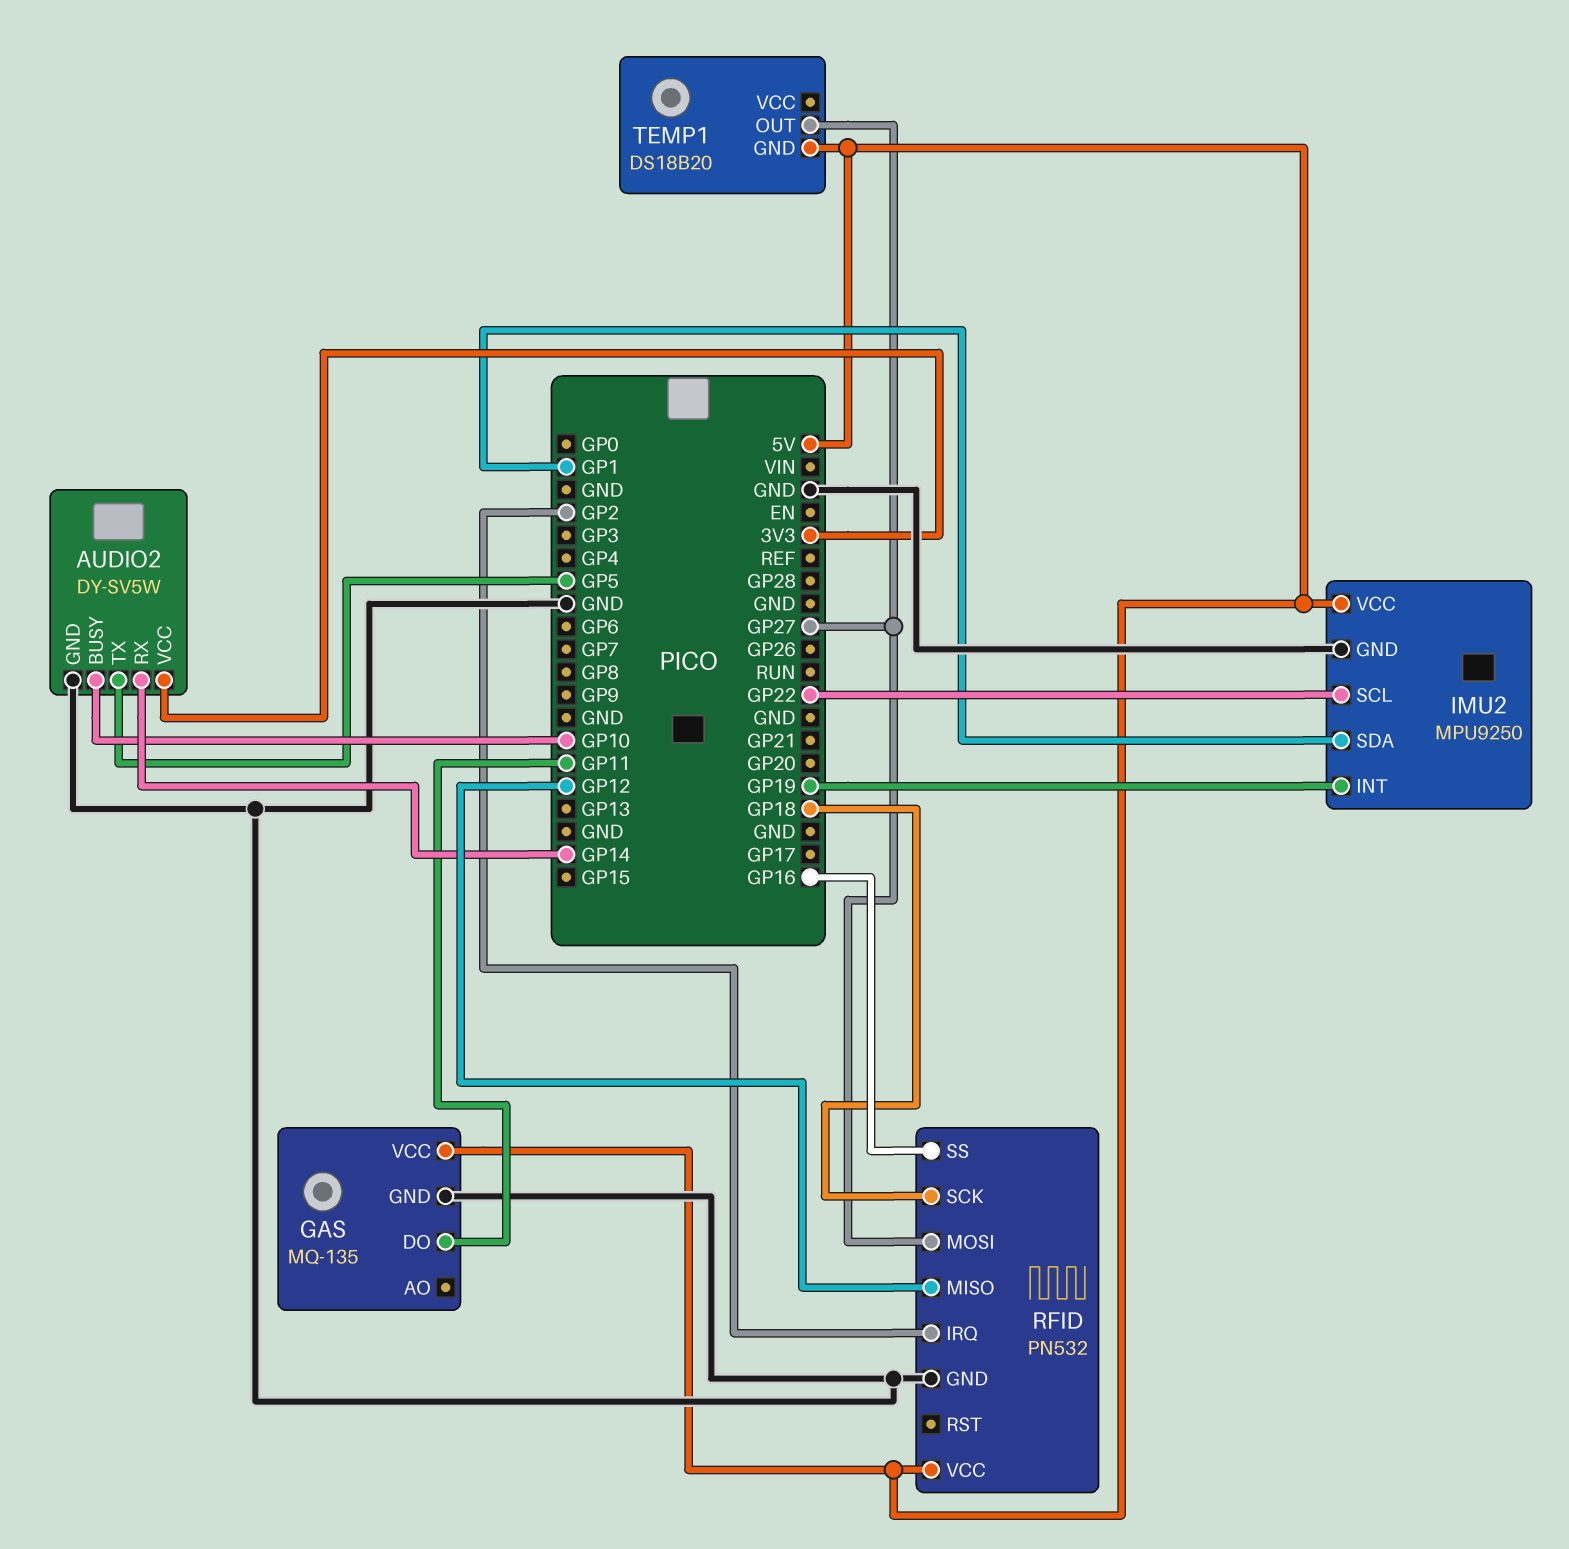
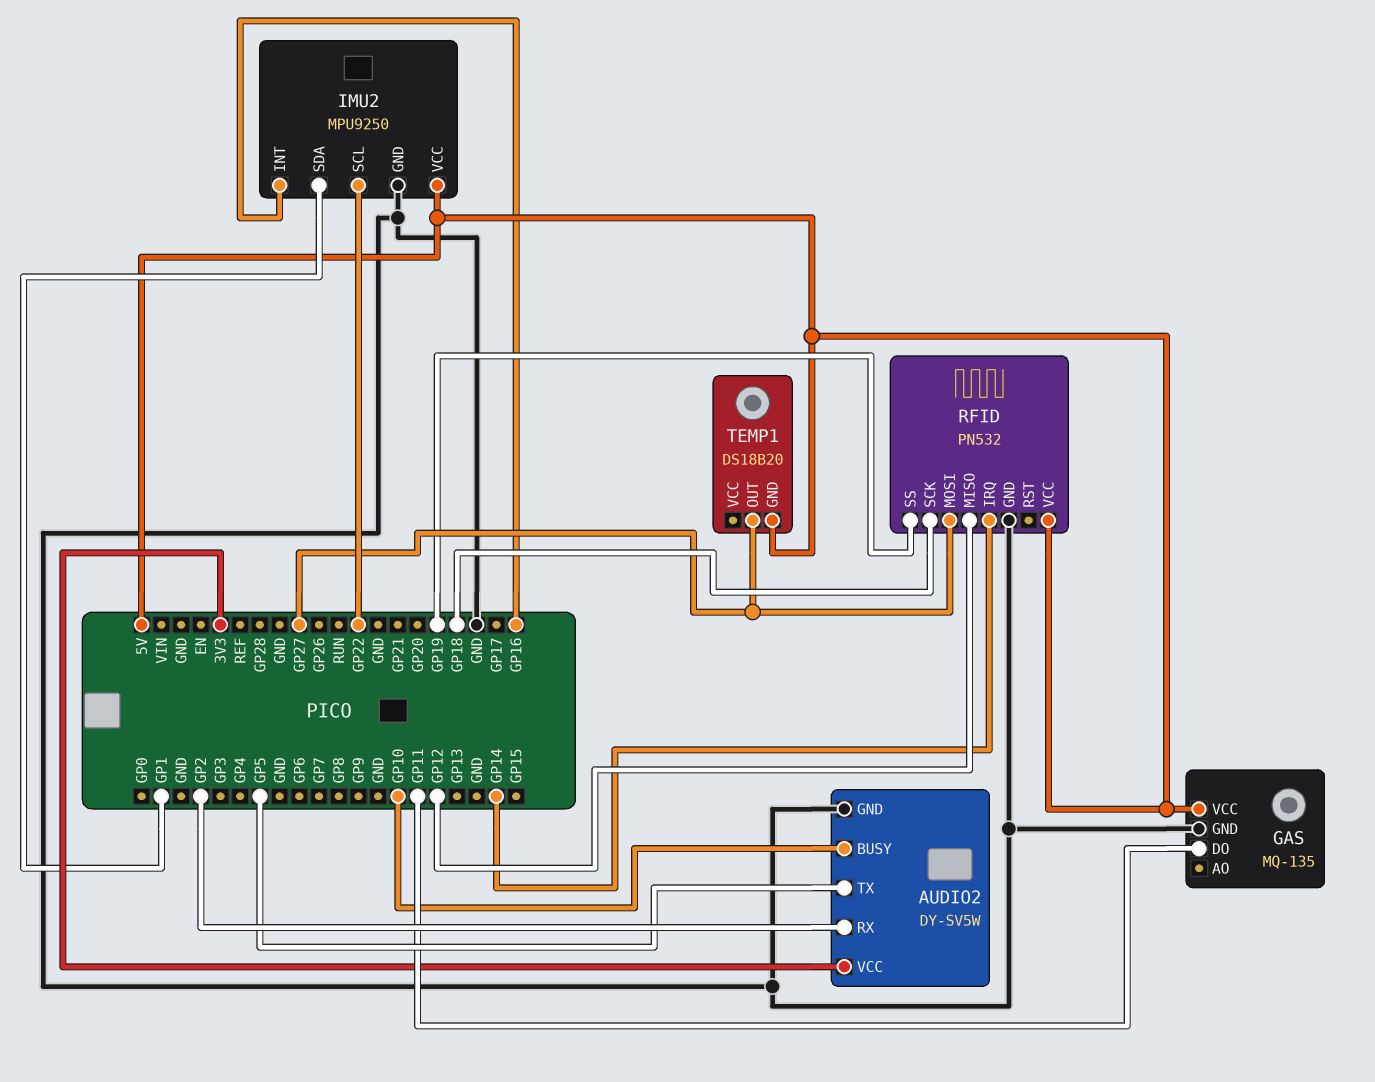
AUDIO2 pin RX: GP14 -> GP2
IMU2 pin INT: GP19 -> GP16
RFID pin IRQ: GP2 -> GP14
RFID pin SS: GP16 -> GP19

